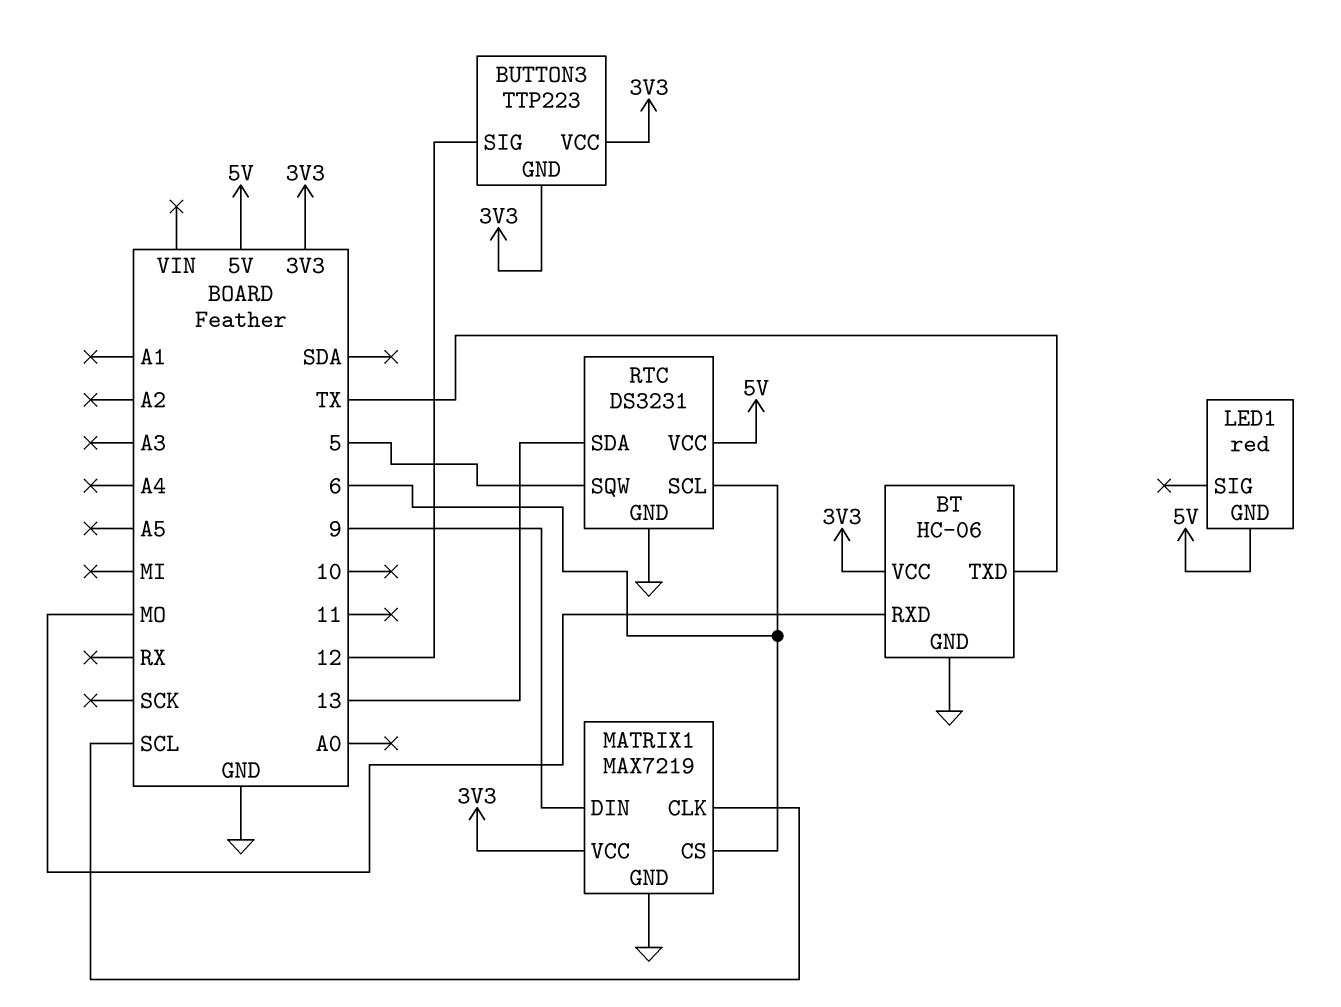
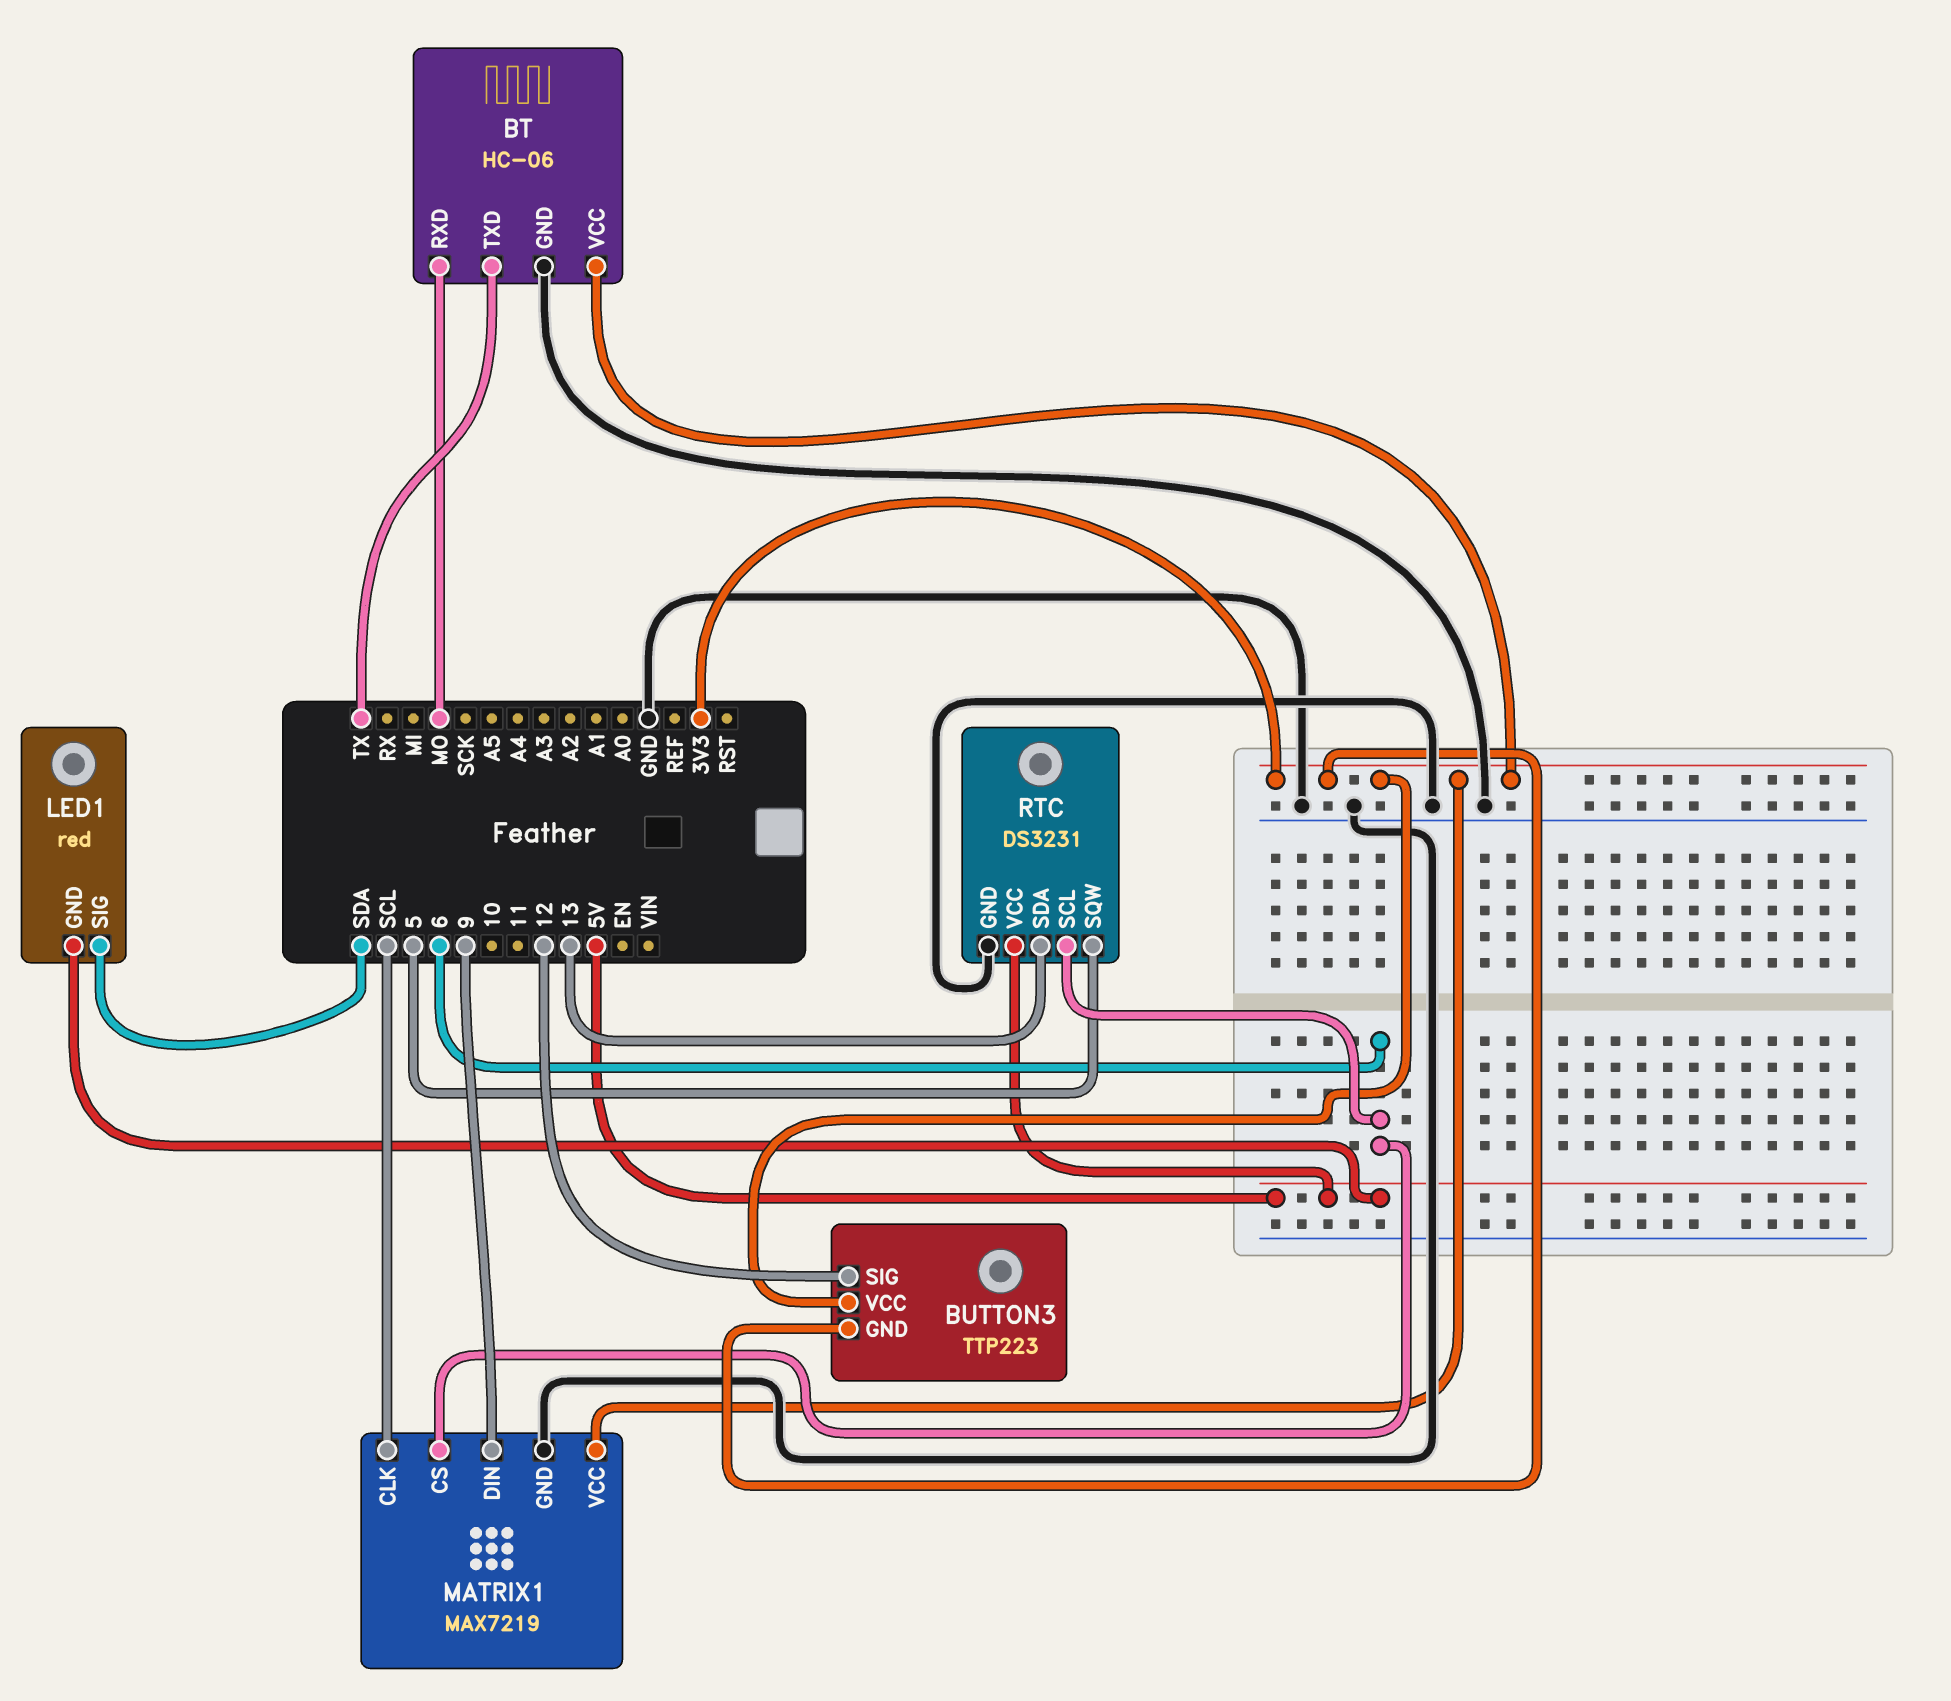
LED1 pin SIG: none -> SDA

